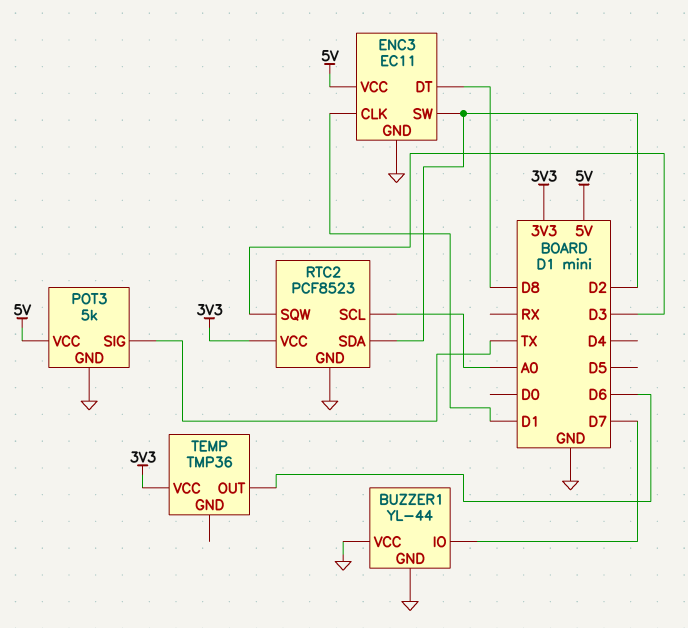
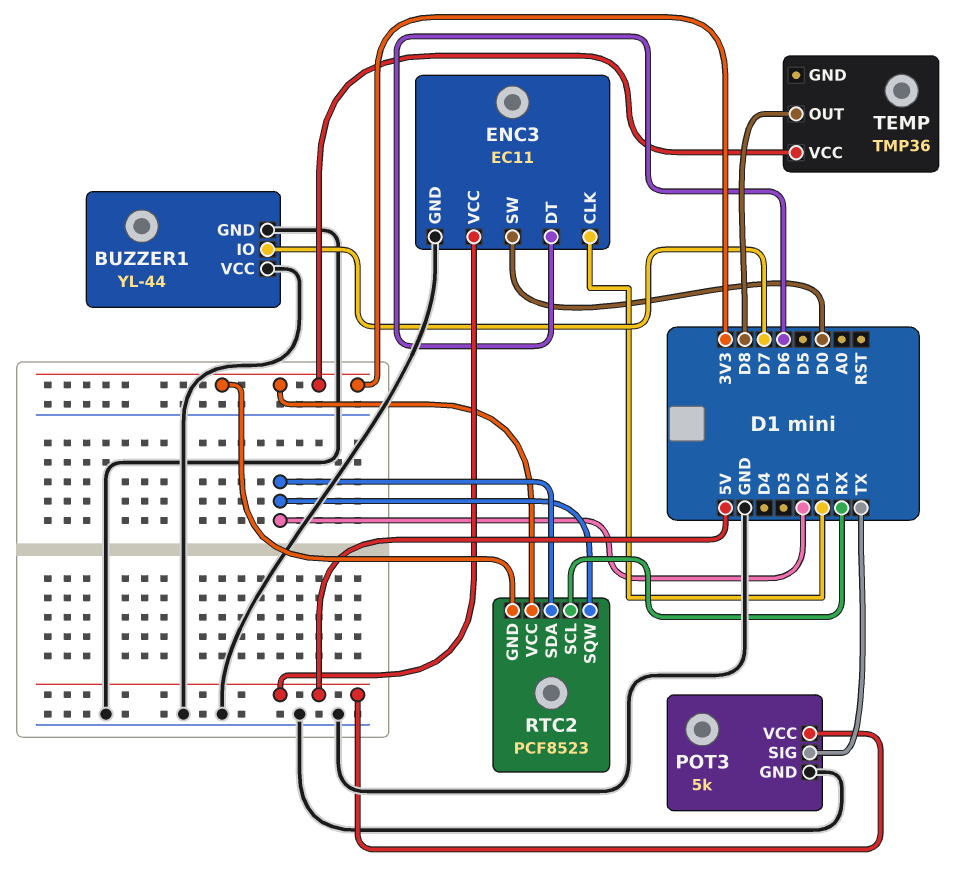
ENC3 pin DT: D8 -> D6
ENC3 pin SW: D2 -> D0
RTC2 pin GND: GND -> 3V3
RTC2 pin SCL: A0 -> RX
RTC2 pin SQW: D3 -> D2
TEMP pin OUT: D6 -> D8

